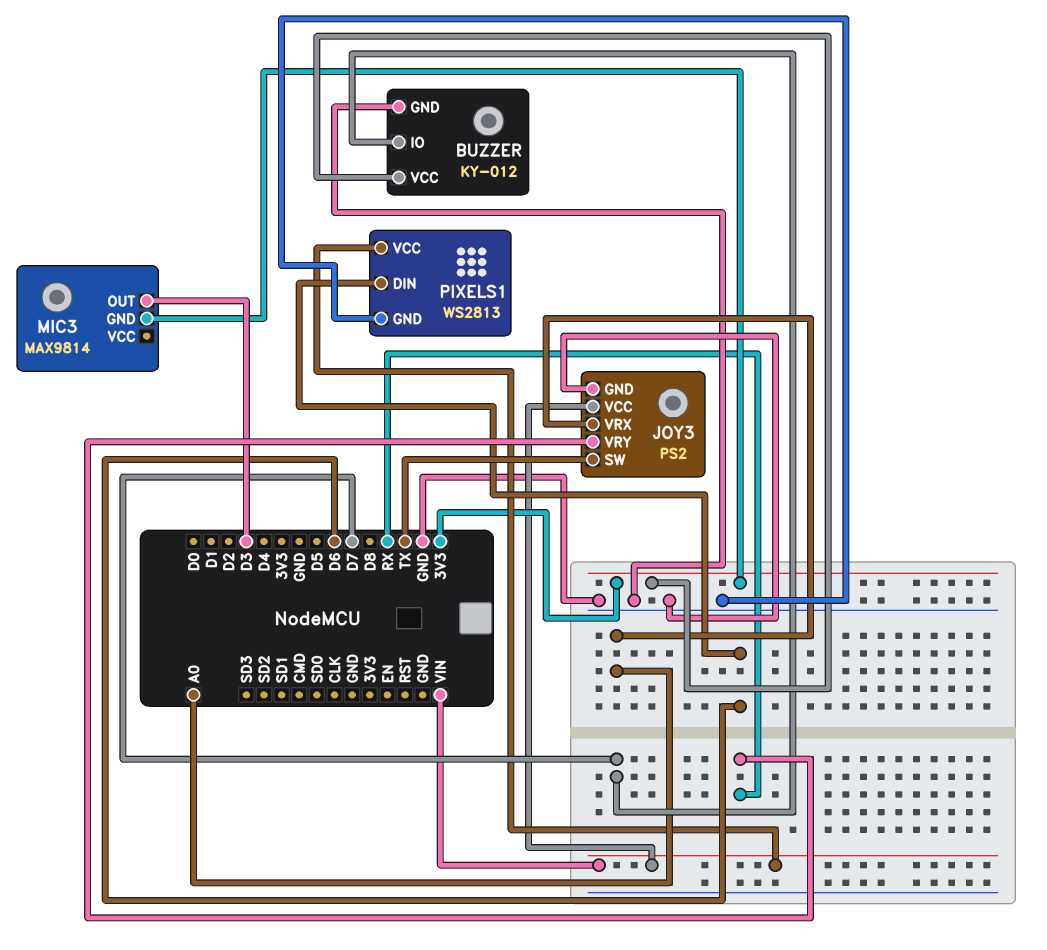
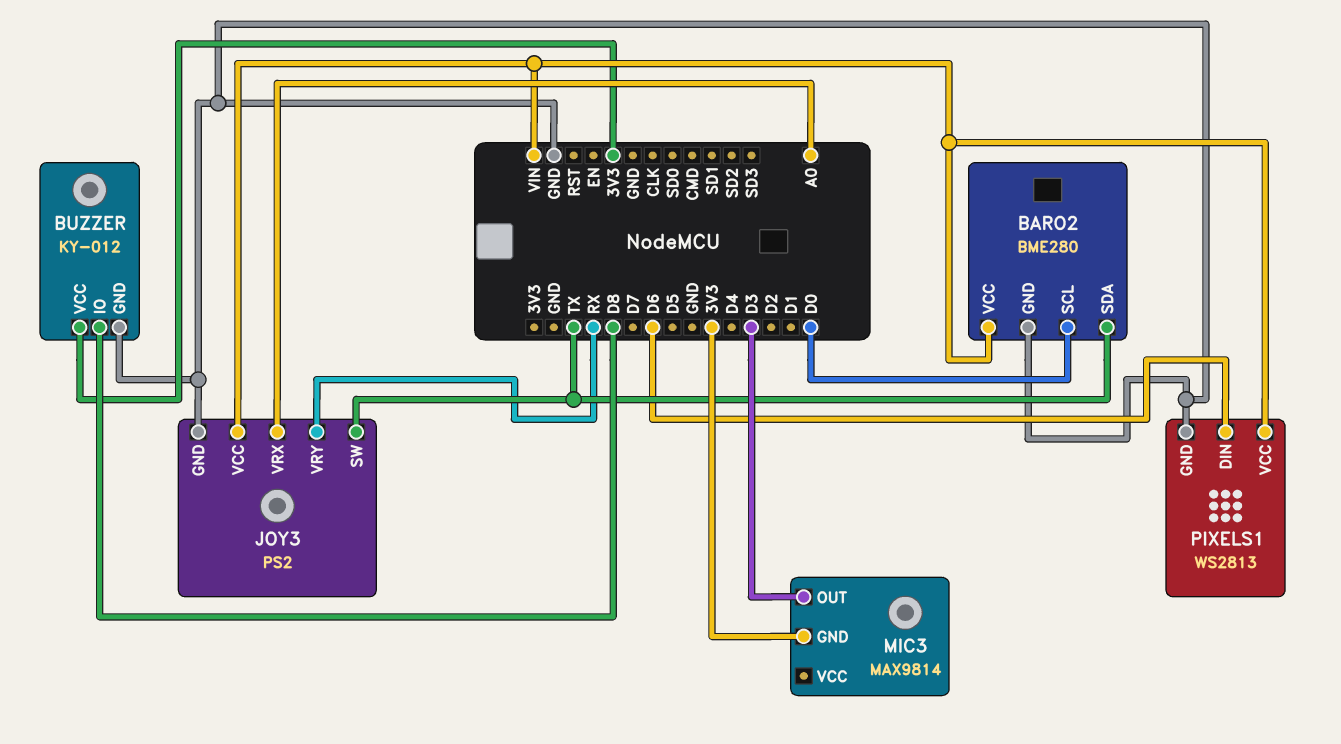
BARO2: none -> BME280
BARO2 pin GND: none -> GND
BARO2 pin SCL: none -> D0
BARO2 pin SDA: none -> TX
BARO2 pin VCC: none -> VIN
BUZZER pin IO: D7 -> D8

